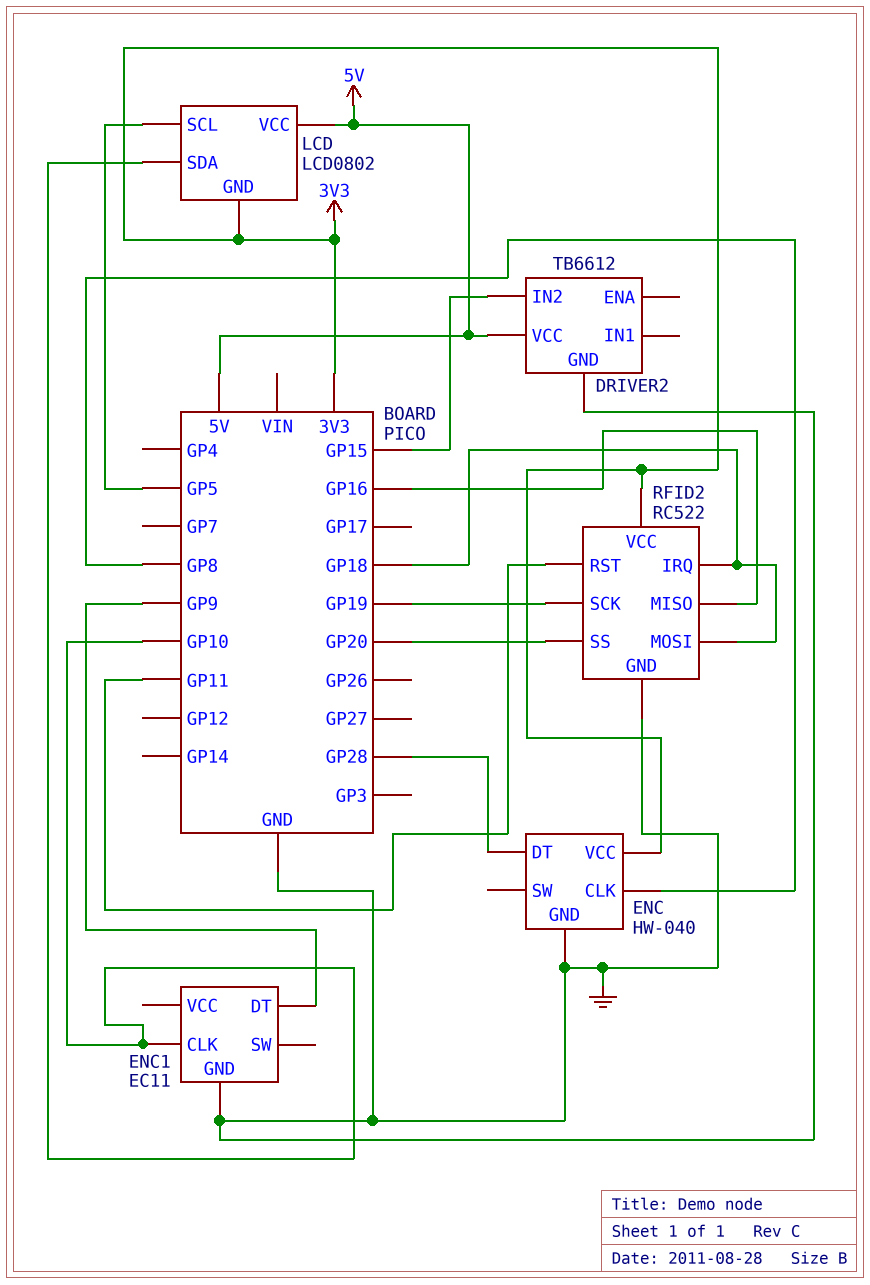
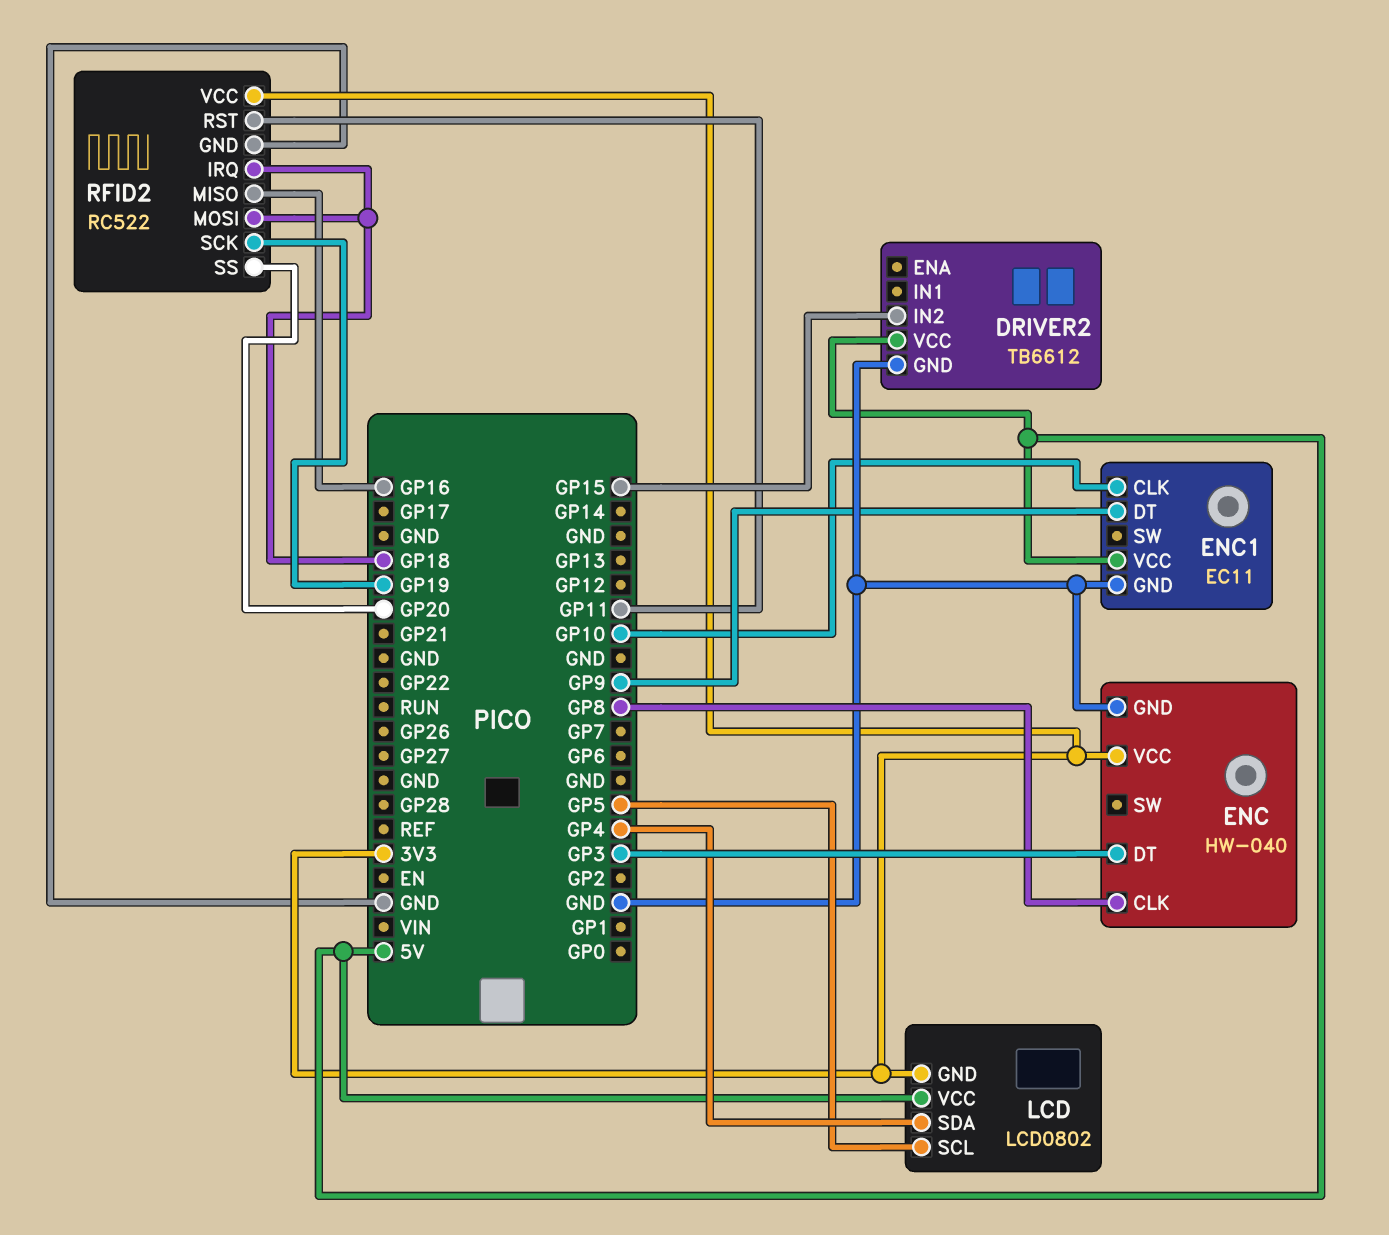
ENC pin DT: GP28 -> GP3
ENC1 pin VCC: none -> 5V
LCD pin SDA: GP10 -> GP4

